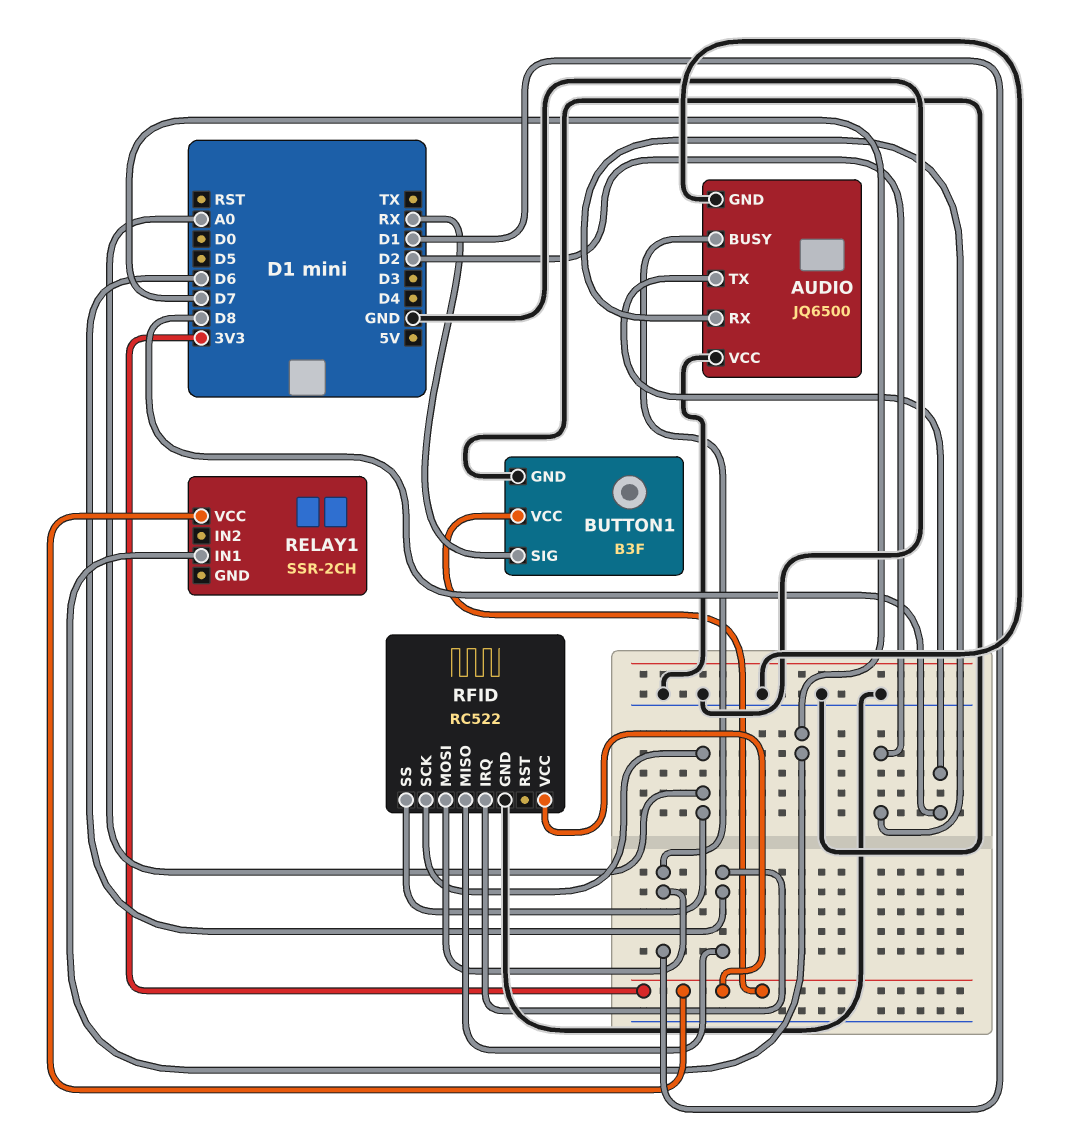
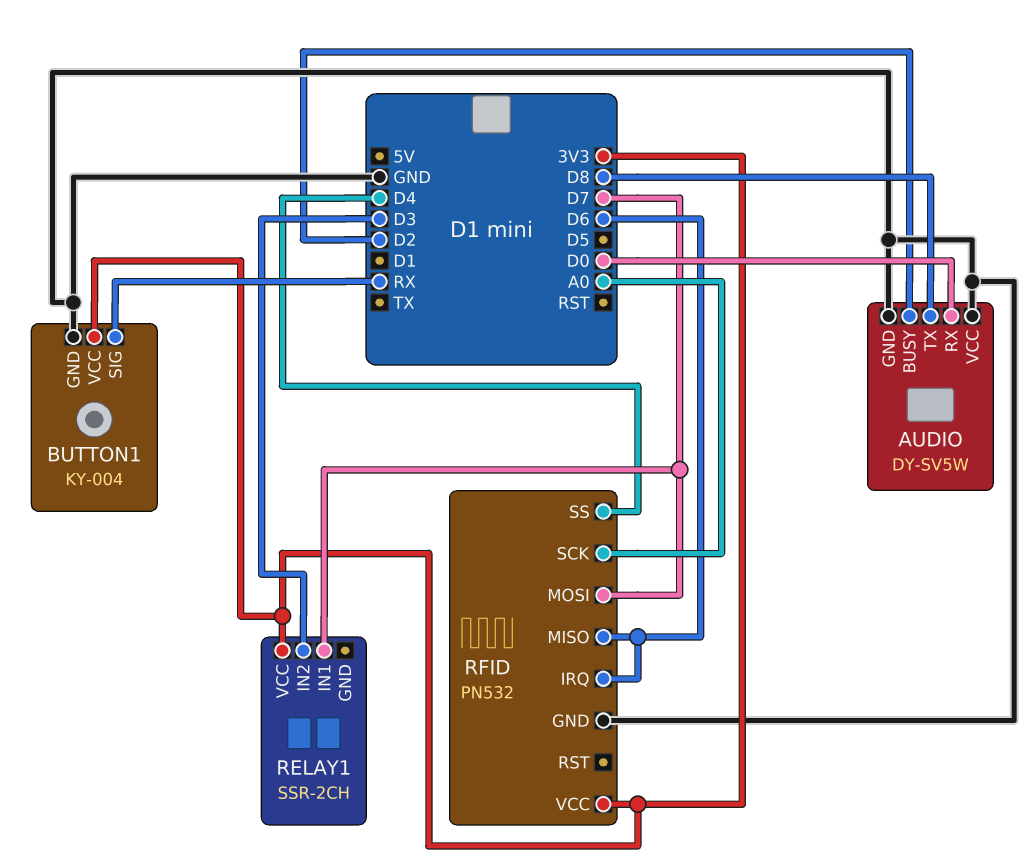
AUDIO: JQ6500 -> DY-SV5W
AUDIO pin BUSY: D1 -> D2
AUDIO pin RX: D2 -> D0
BUTTON1: B3F -> KY-004
RELAY1 pin IN2: none -> D3
RFID: RC522 -> PN532
RFID pin MOSI: D1 -> D7
RFID pin SS: A0 -> D4

